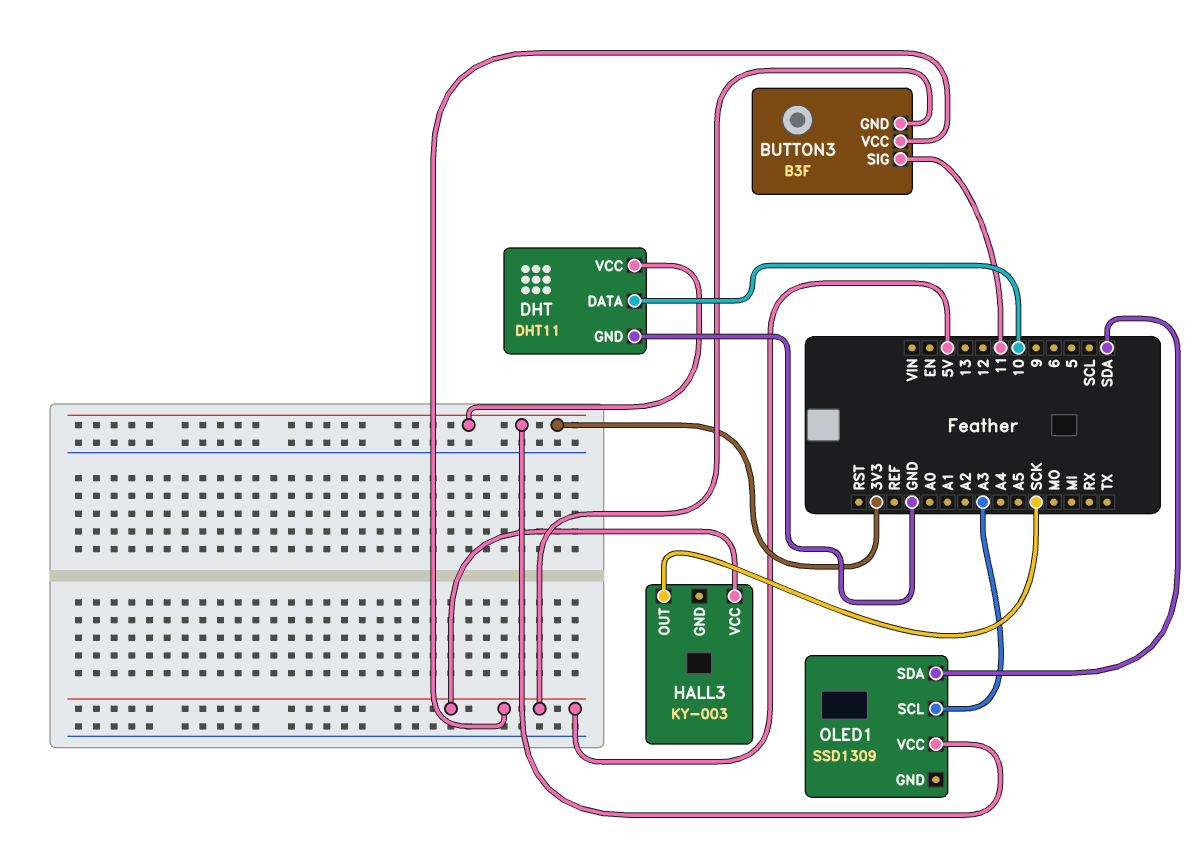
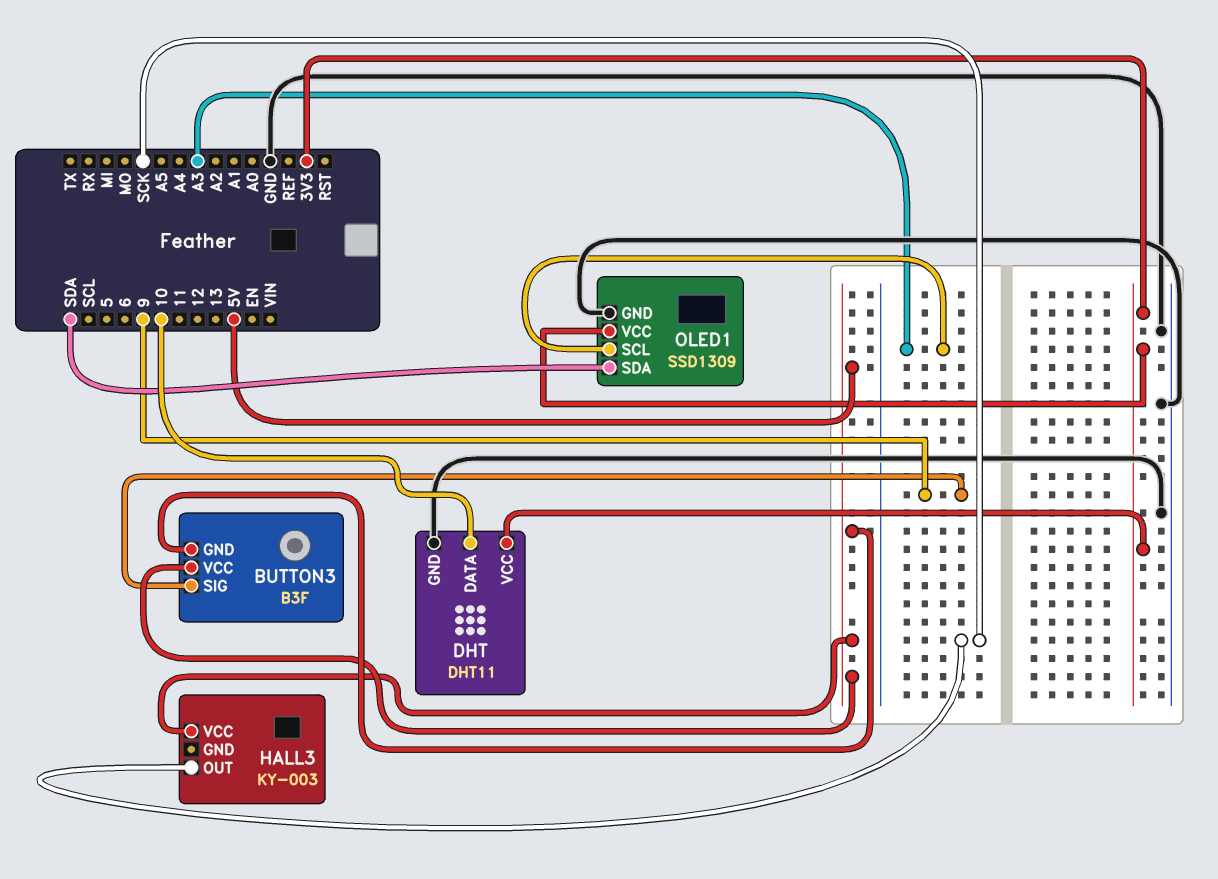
BUTTON3 pin SIG: 11 -> 9
OLED1 pin GND: none -> GND

